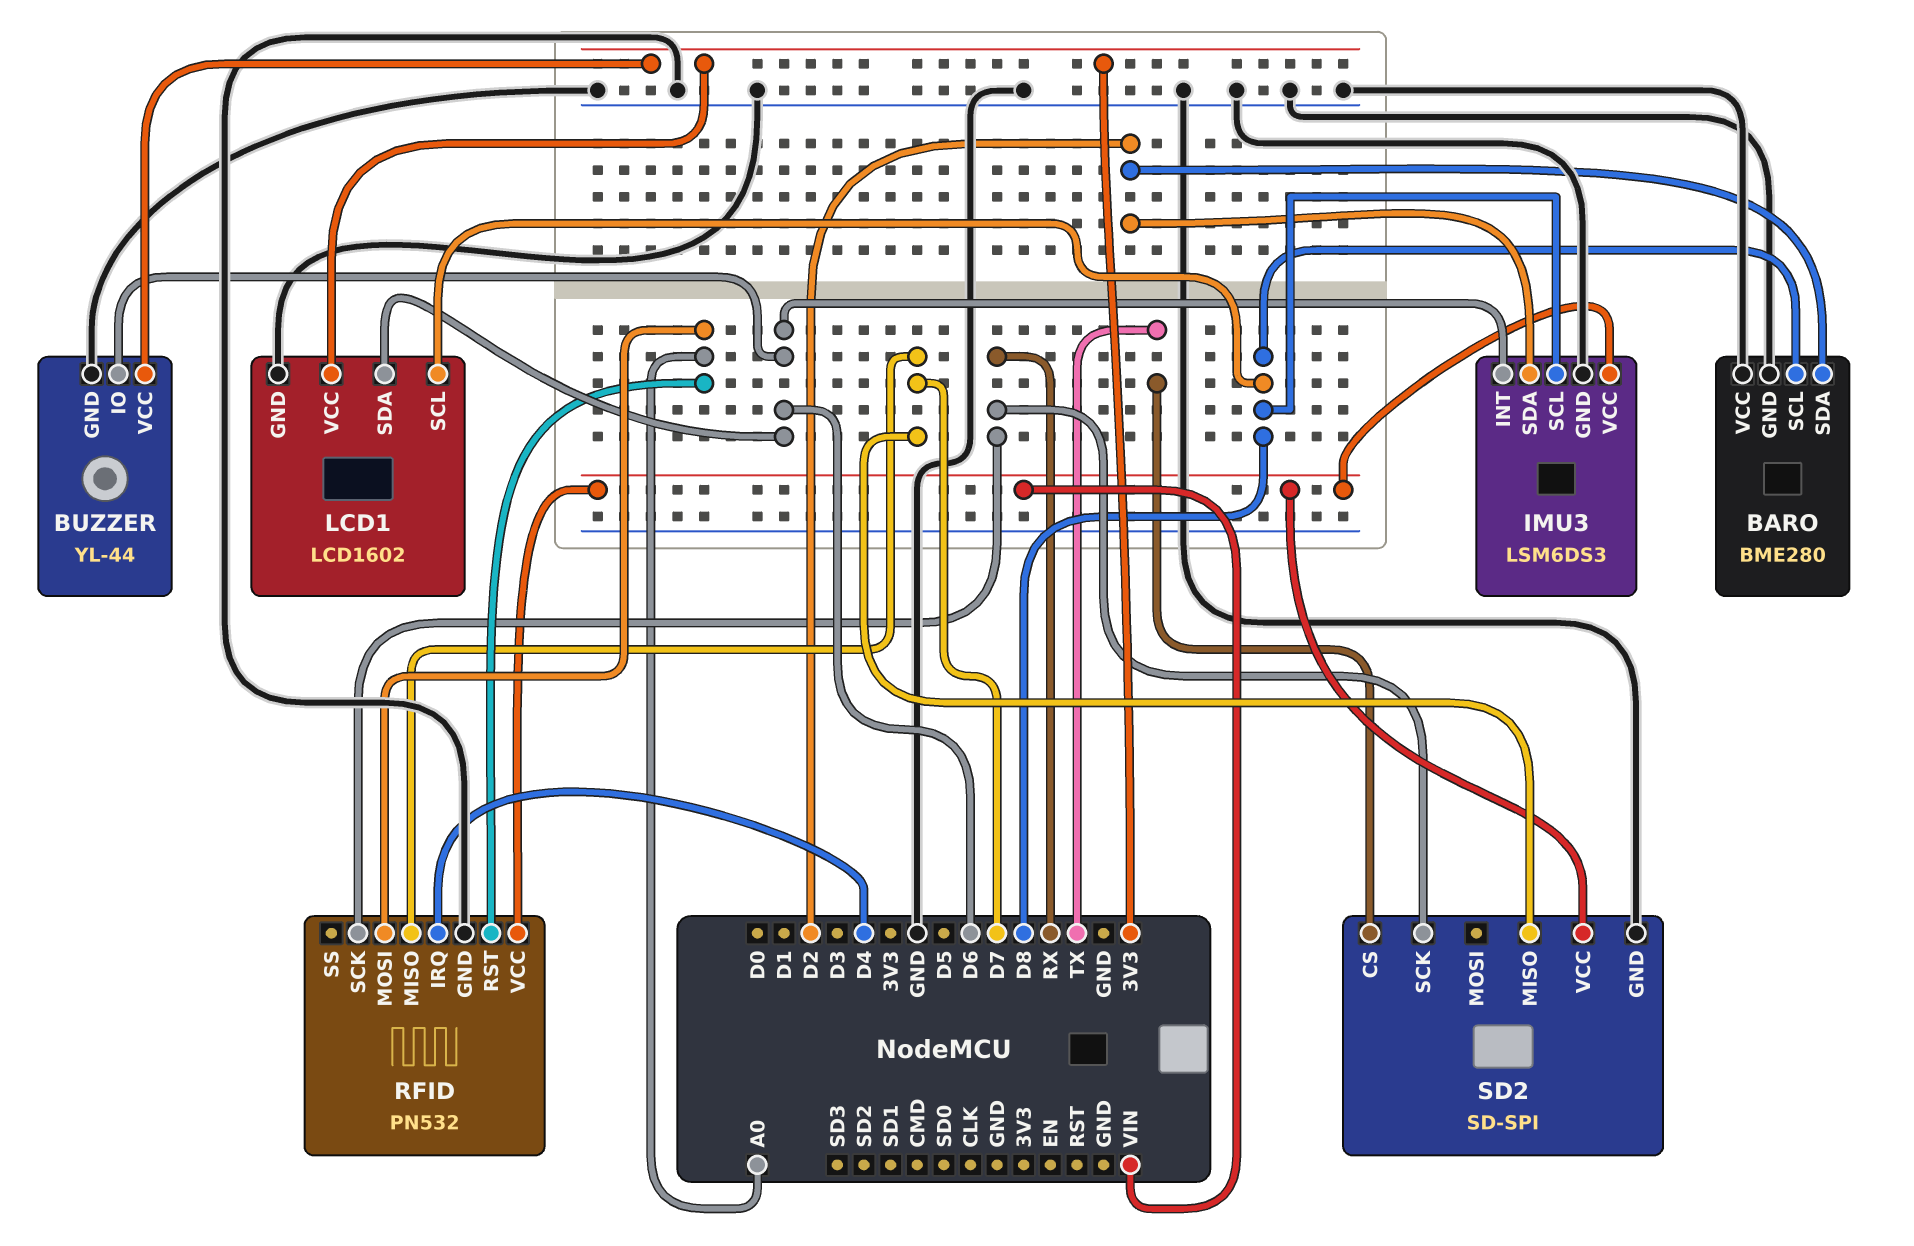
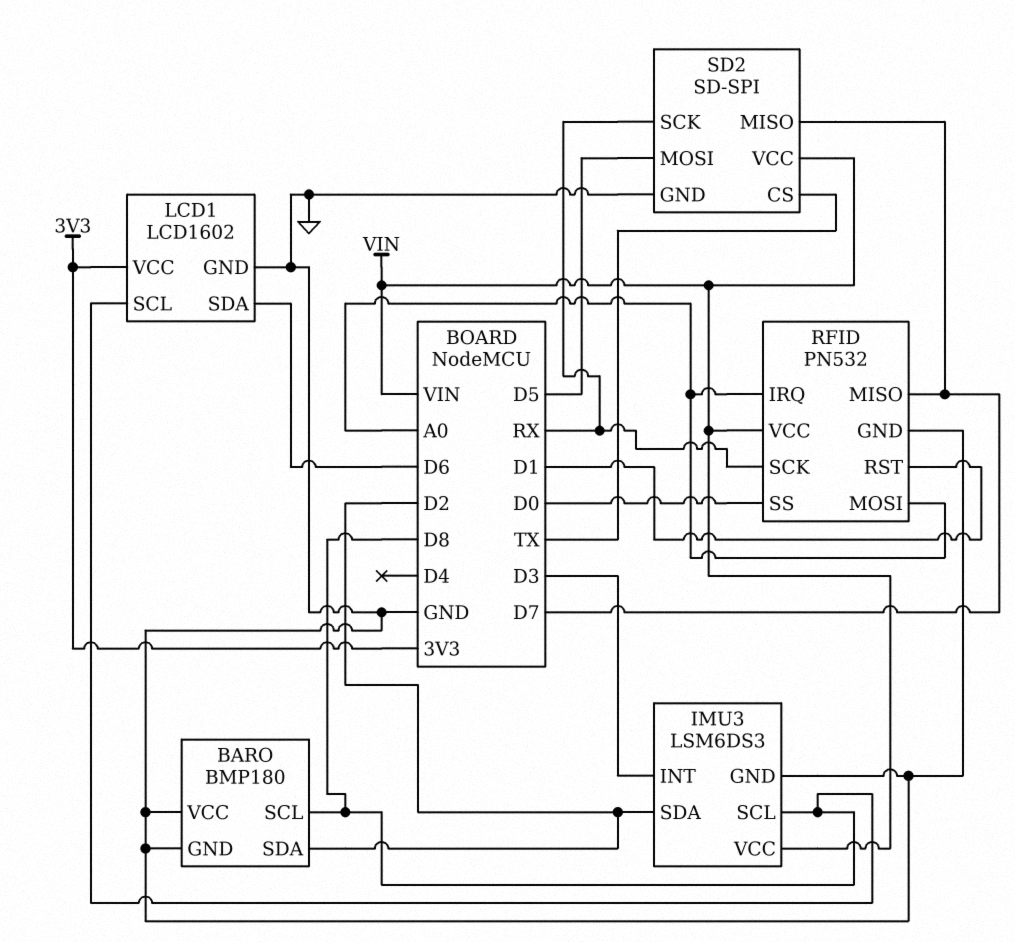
BARO: BME280 -> BMP180
BUZZER: YL-44 -> none
BUZZER pin GND: GND -> none
BUZZER pin IO: D6 -> none
BUZZER pin VCC: 3V3 -> none
IMU3 pin INT: D6 -> D3
RFID pin IRQ: D4 -> A0
RFID pin RST: A0 -> D1
RFID pin SS: none -> D0
SD2 pin MOSI: none -> D5

